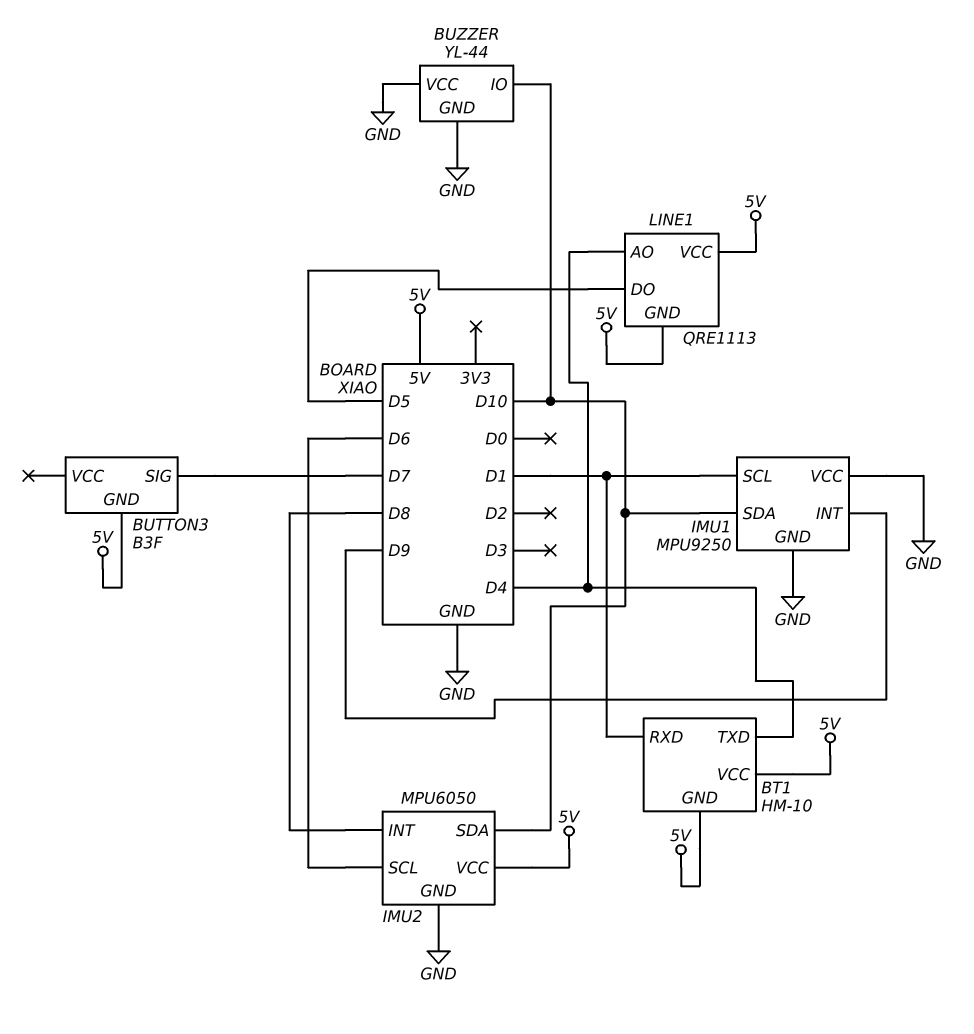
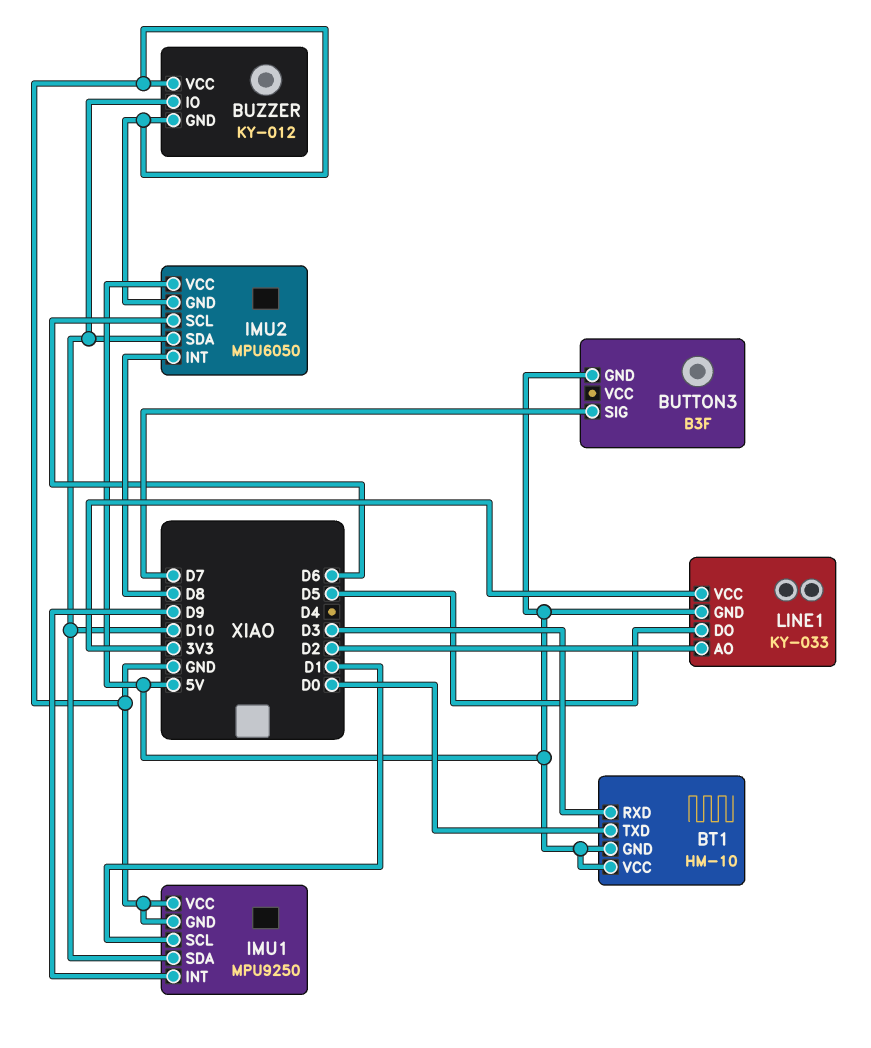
BT1 pin RXD: D1 -> D3
BT1 pin TXD: D4 -> D0
BUZZER: YL-44 -> KY-012
LINE1: QRE1113 -> KY-033
LINE1 pin AO: D4 -> D2
LINE1 pin VCC: 5V -> 3V3

